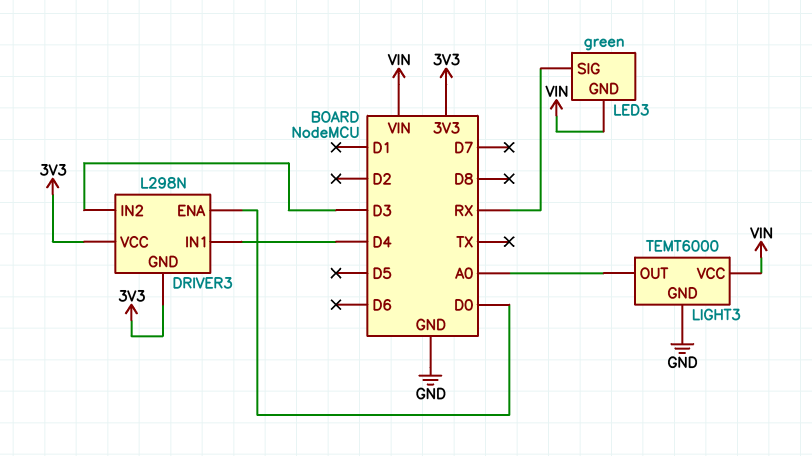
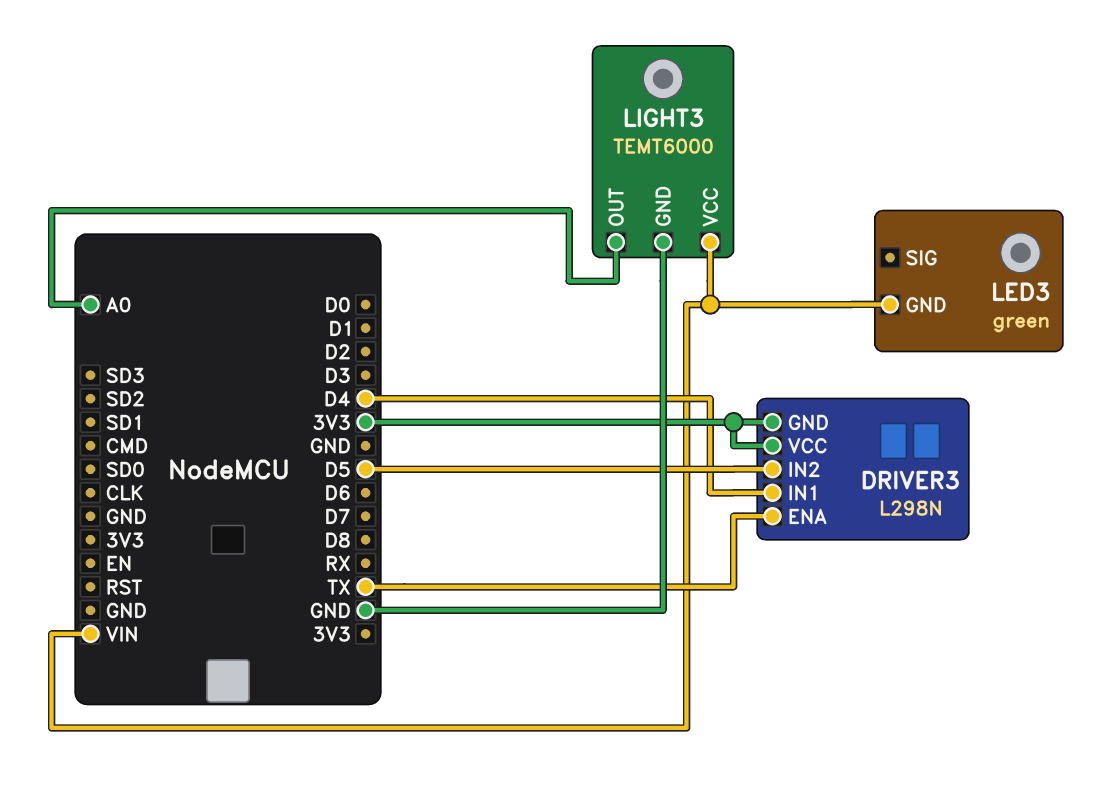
DRIVER3 pin ENA: D0 -> TX
DRIVER3 pin IN2: D3 -> D5
LED3 pin SIG: RX -> none

